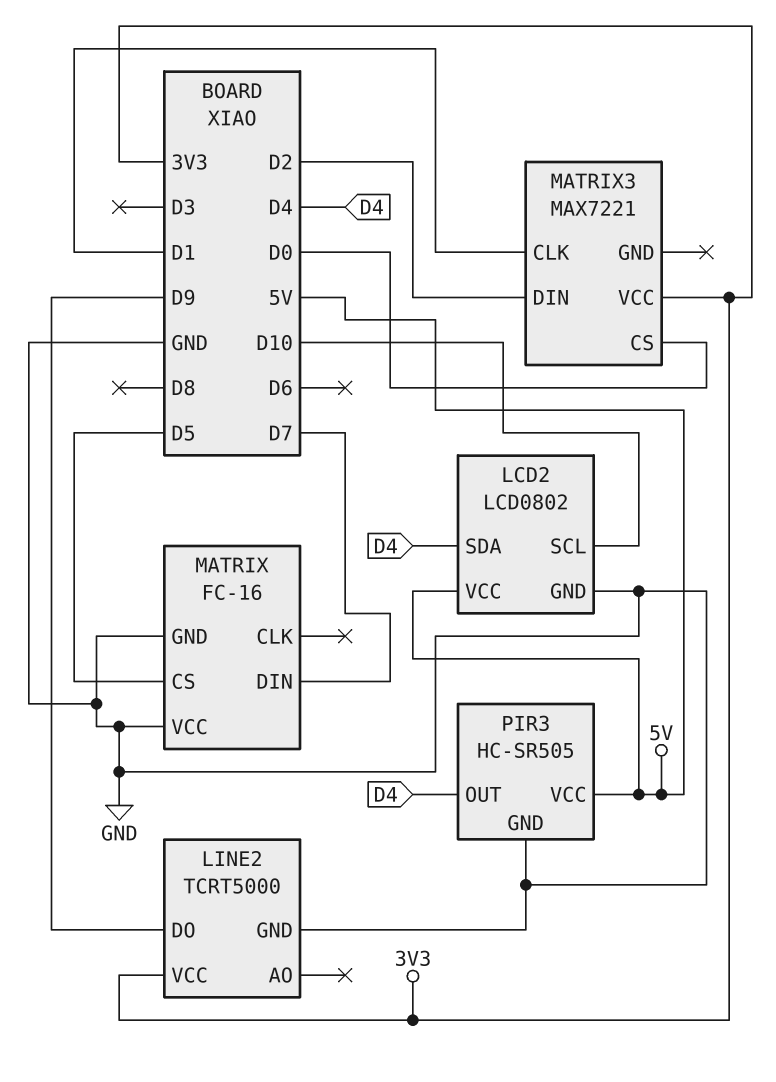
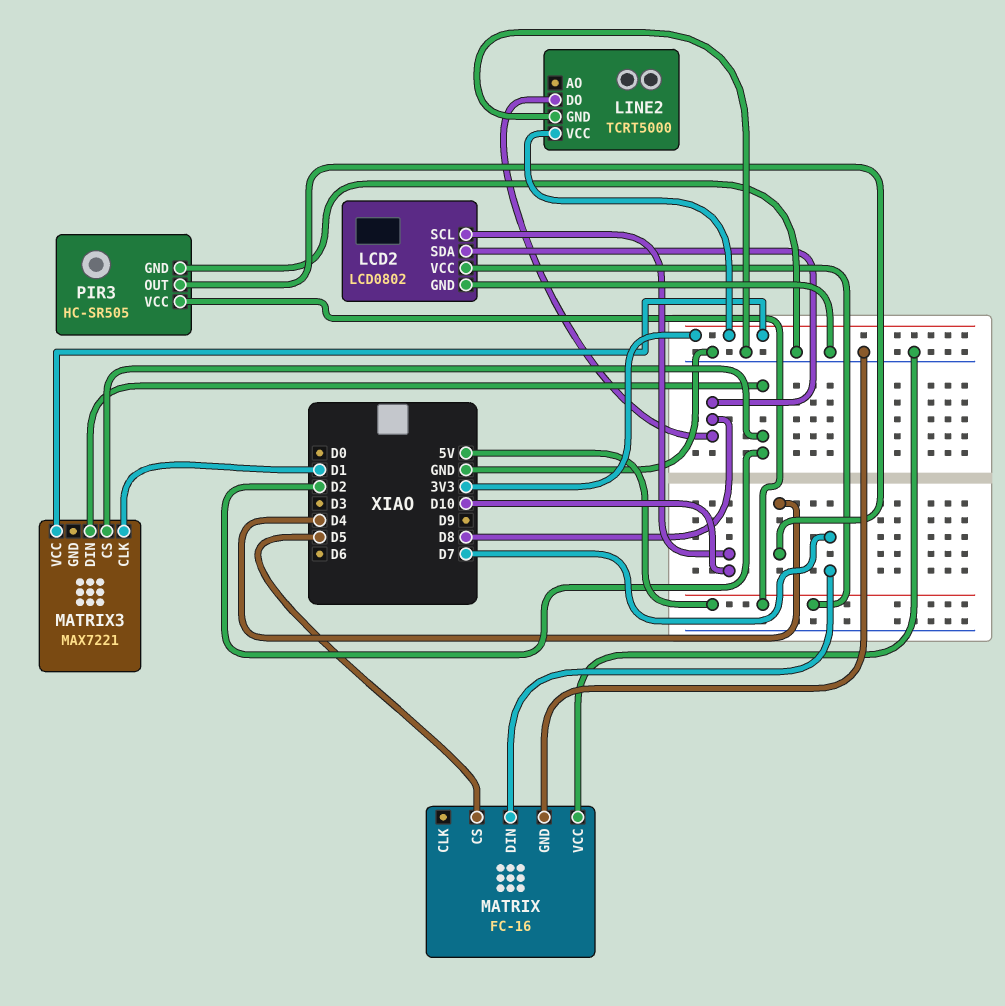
LCD2 pin SDA: D4 -> D8
LINE2 pin DO: D9 -> D8
MATRIX3 pin CS: D0 -> D2

